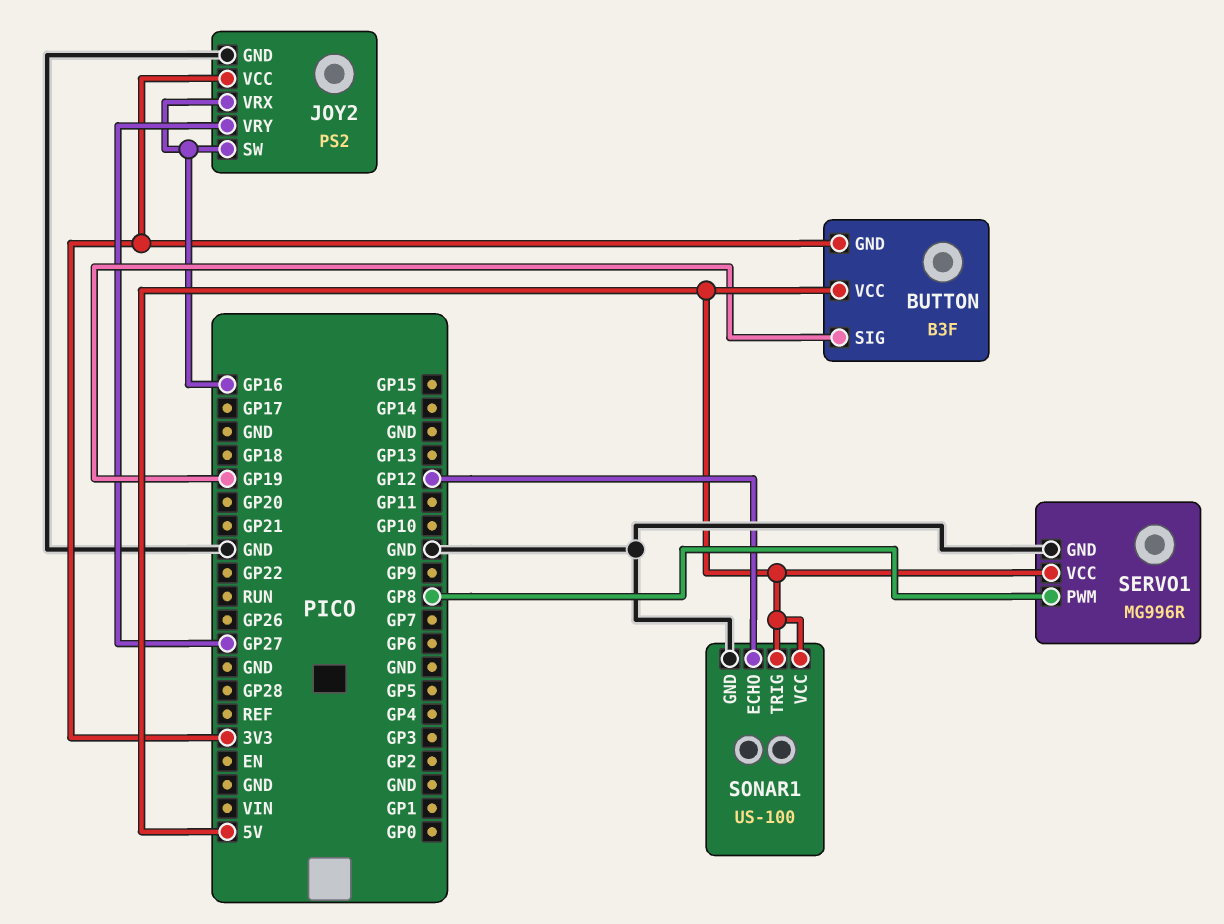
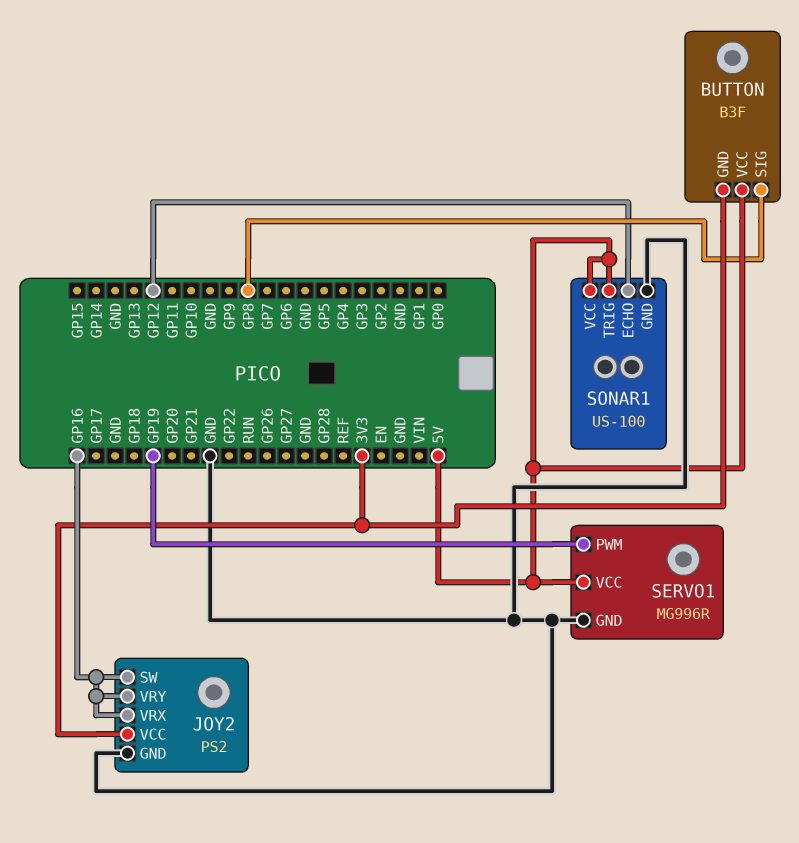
BUTTON pin SIG: GP19 -> GP8
JOY2 pin VRY: GP27 -> GP16
SERVO1 pin PWM: GP8 -> GP19

